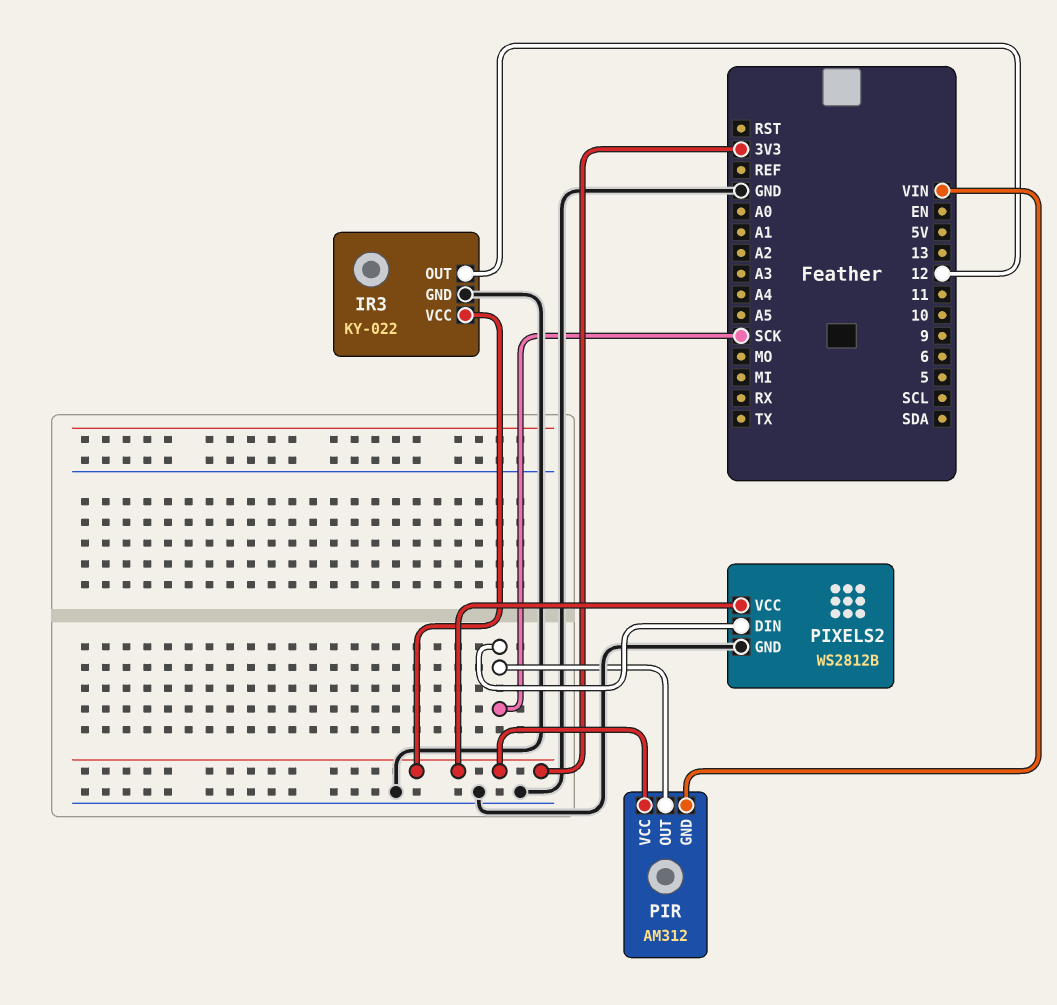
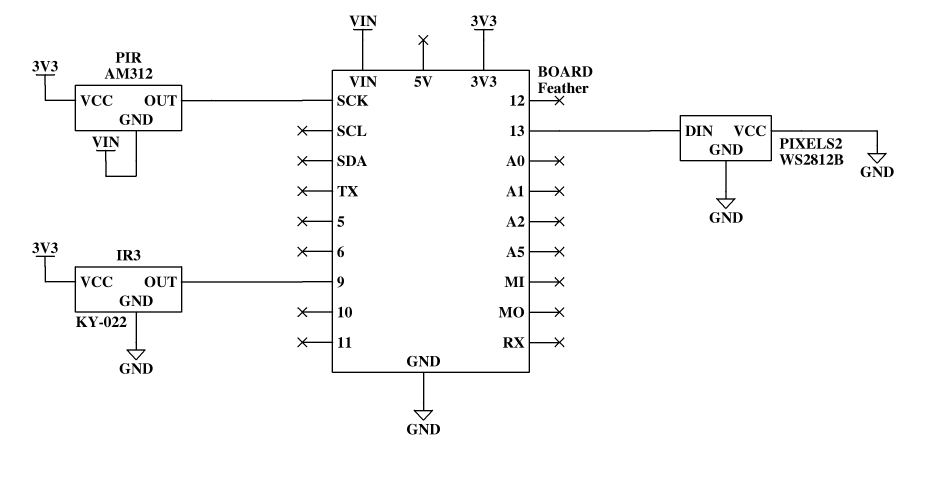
IR3 pin OUT: 12 -> 9
PIXELS2 pin DIN: SCK -> 13
PIXELS2 pin VCC: 3V3 -> GND

